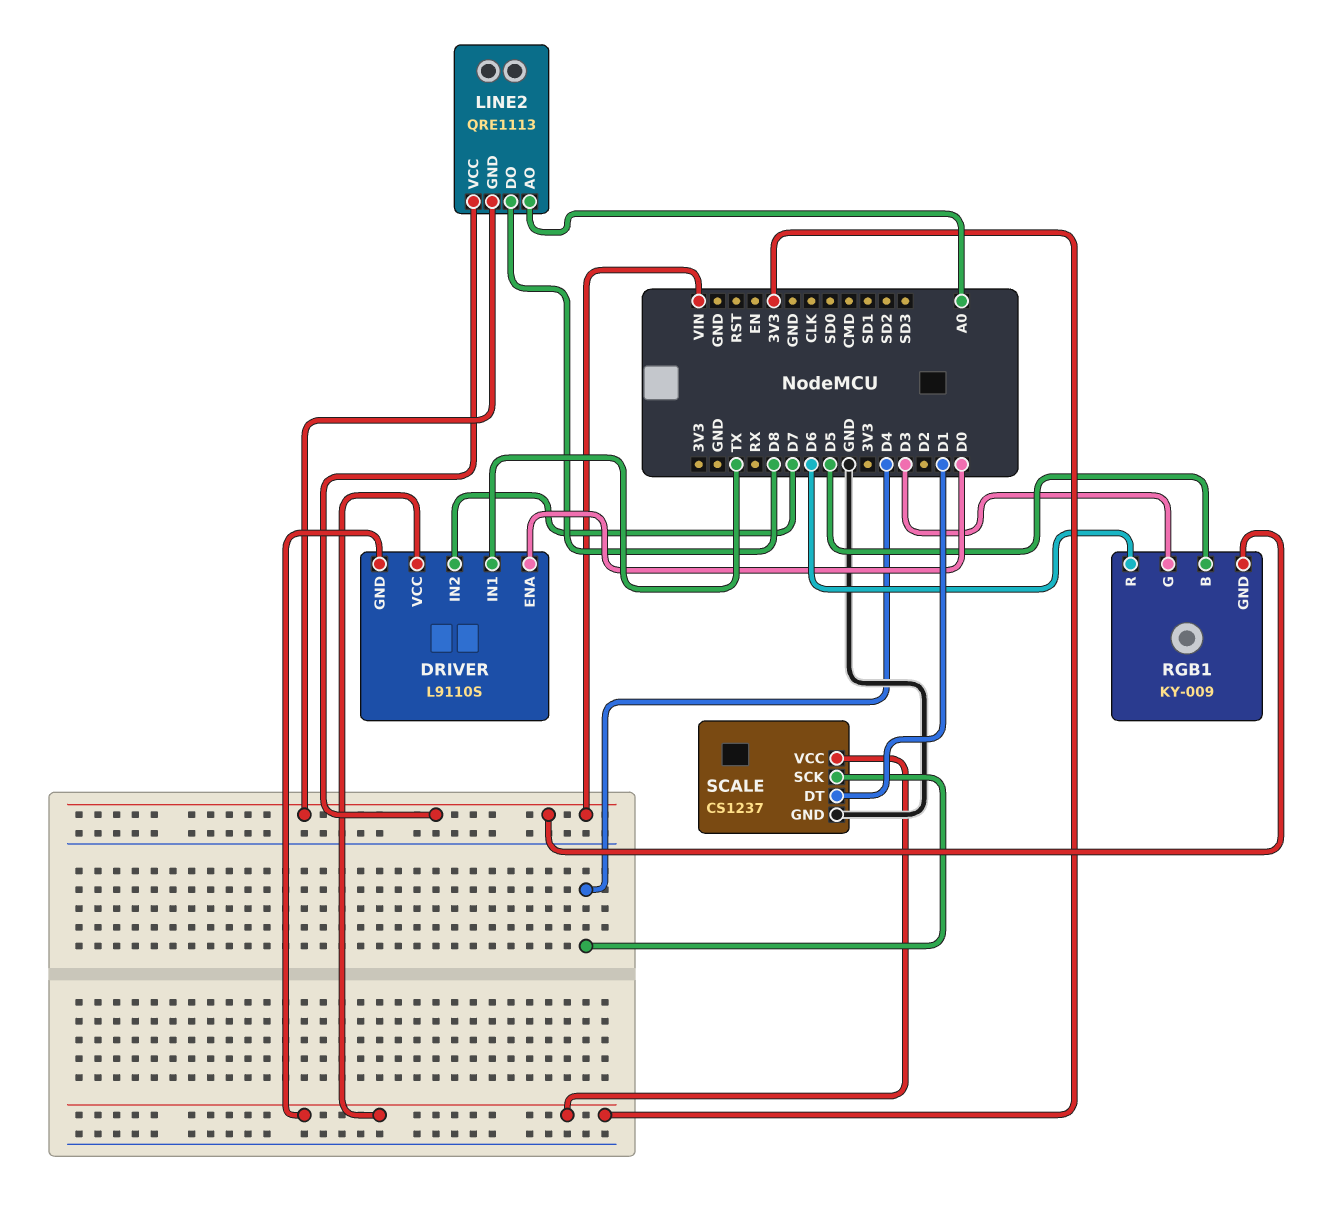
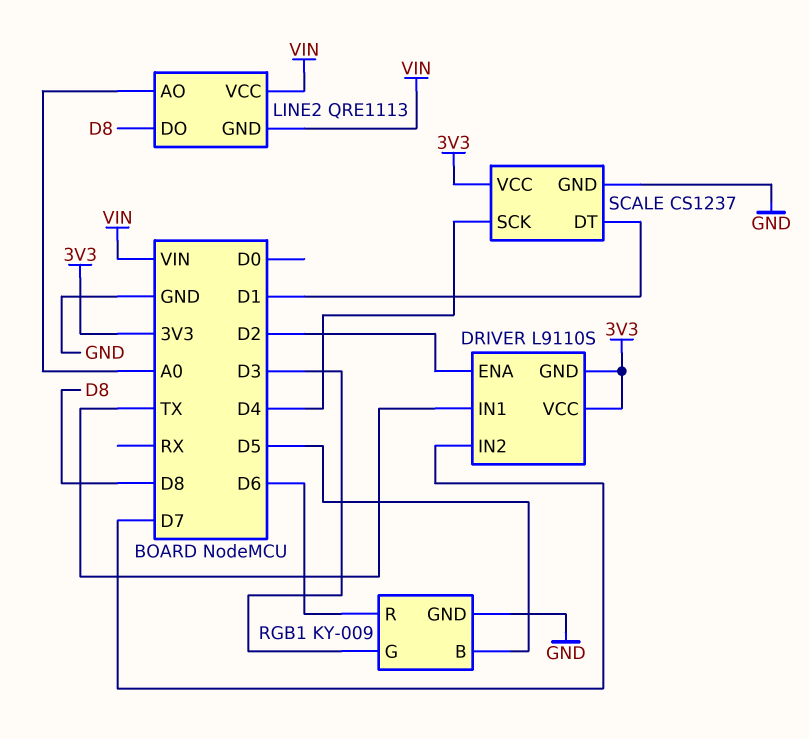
DRIVER pin ENA: D0 -> D2
RGB1 pin GND: VIN -> GND

